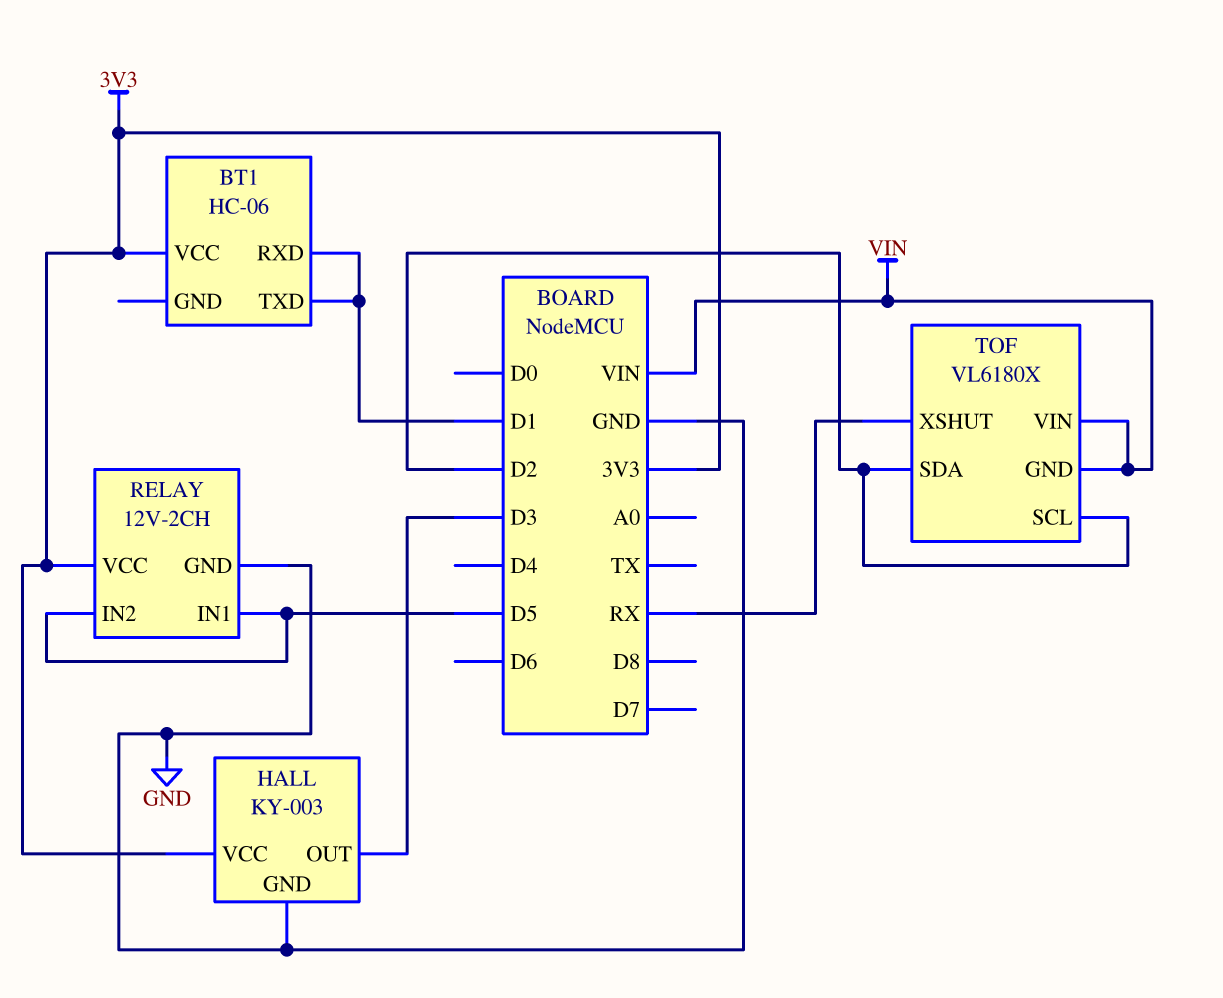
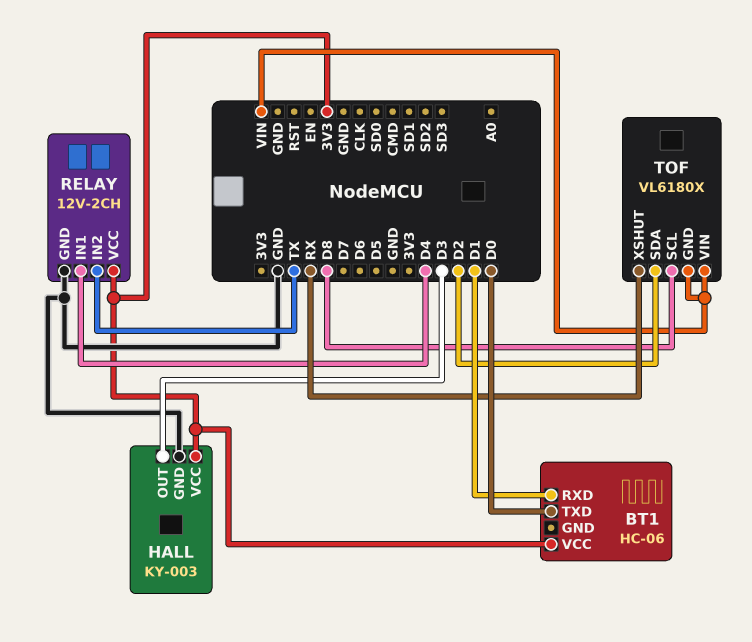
BT1 pin TXD: D1 -> D0
RELAY pin IN1: D5 -> D4
RELAY pin IN2: D5 -> TX
TOF pin SCL: D2 -> D8

